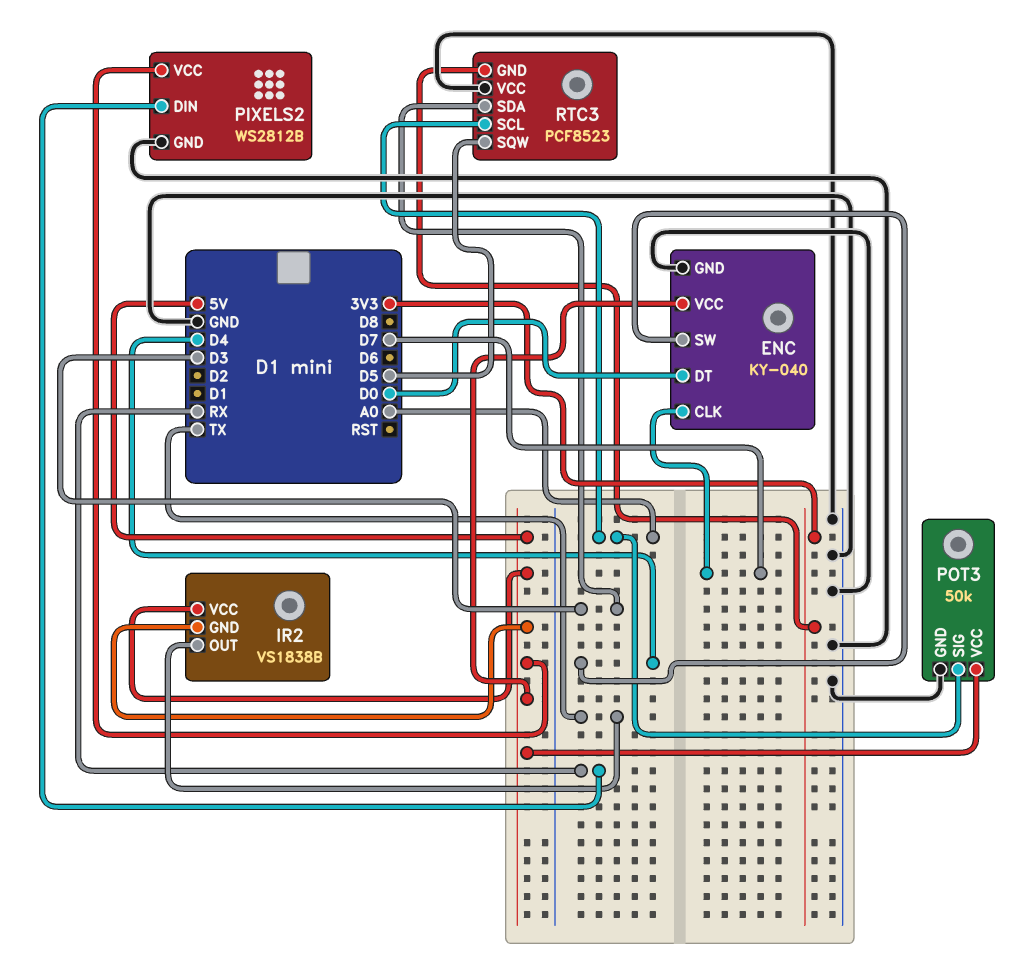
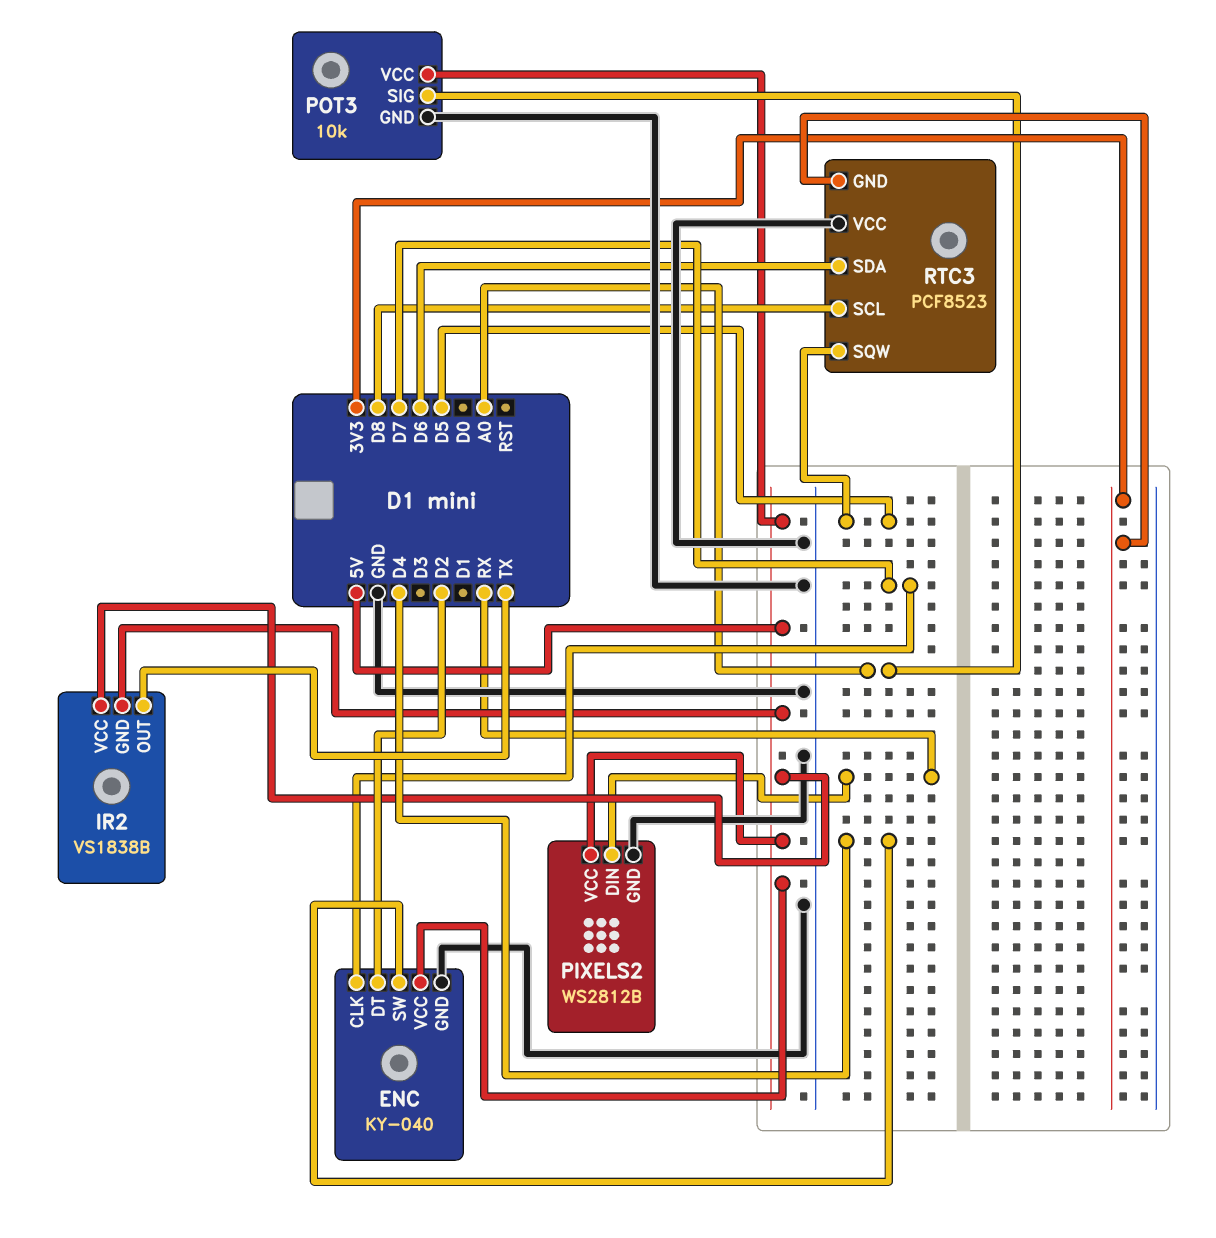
ENC pin DT: D0 -> D2
POT3: 50k -> 10k
RTC3 pin SCL: A0 -> D8
RTC3 pin SDA: D3 -> D6

